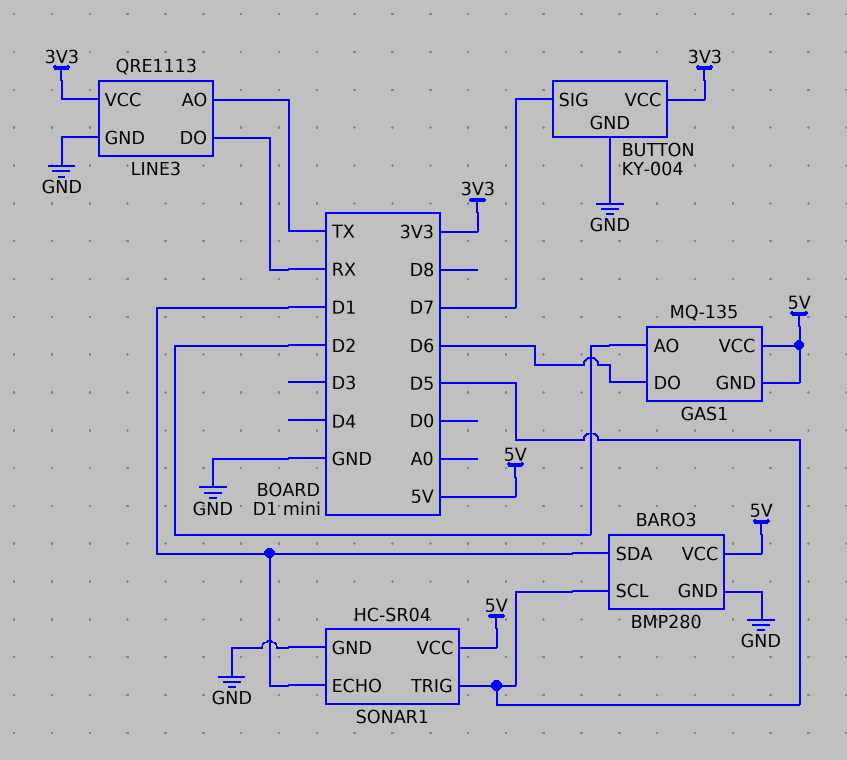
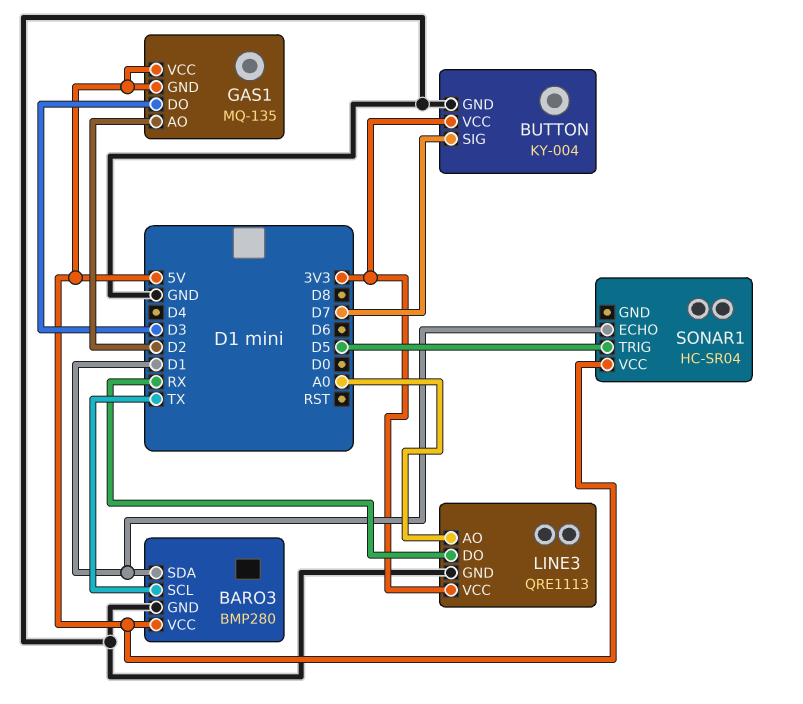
BARO3 pin SCL: D5 -> TX
GAS1 pin DO: D6 -> D3
LINE3 pin AO: TX -> A0
SONAR1 pin GND: GND -> none

